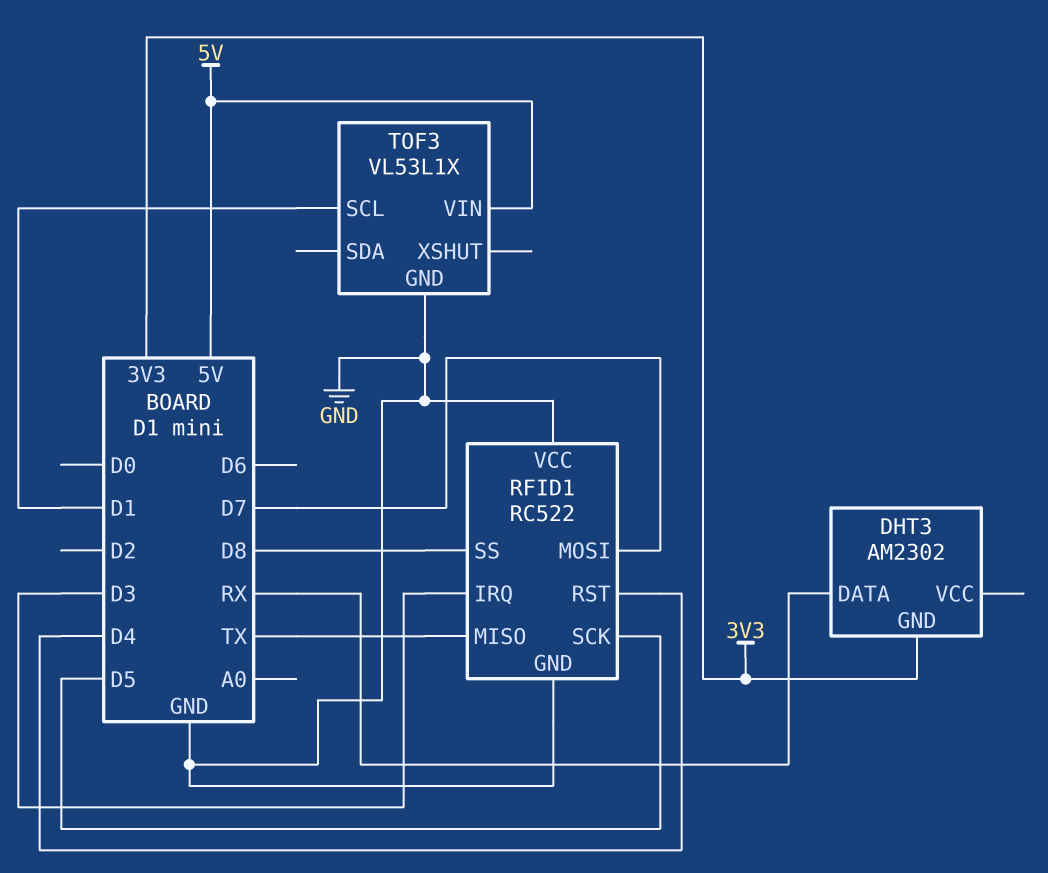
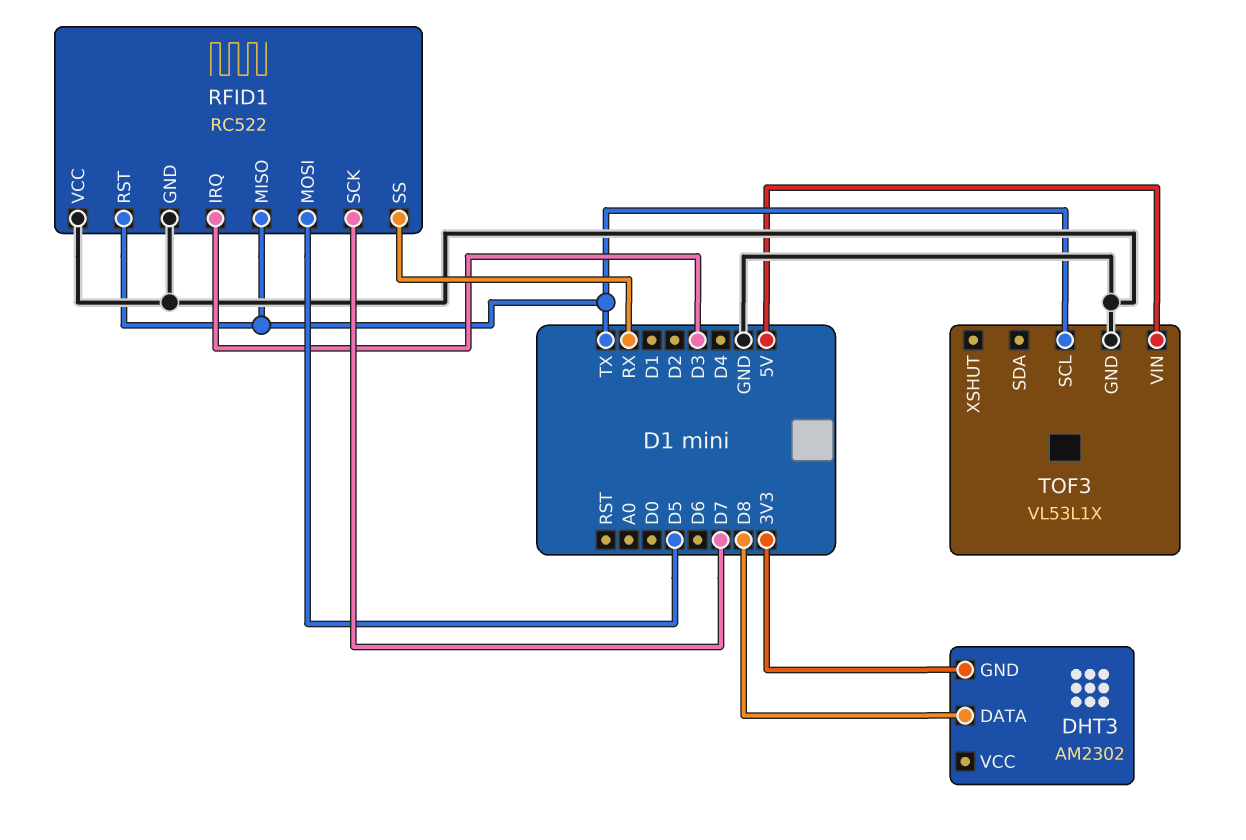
DHT3 pin DATA: RX -> D8
RFID1 pin MOSI: D7 -> D5
RFID1 pin RST: D4 -> TX
RFID1 pin SCK: D5 -> D7
RFID1 pin SS: D8 -> RX
TOF3 pin SCL: D1 -> TX

